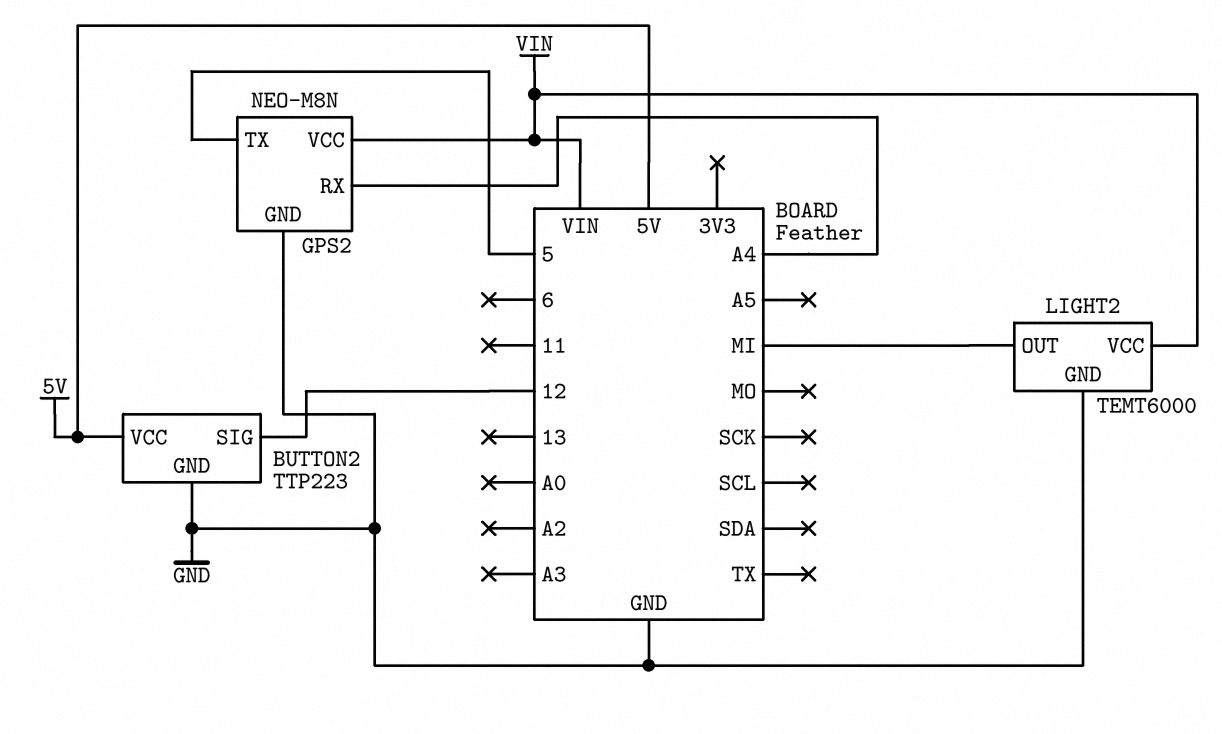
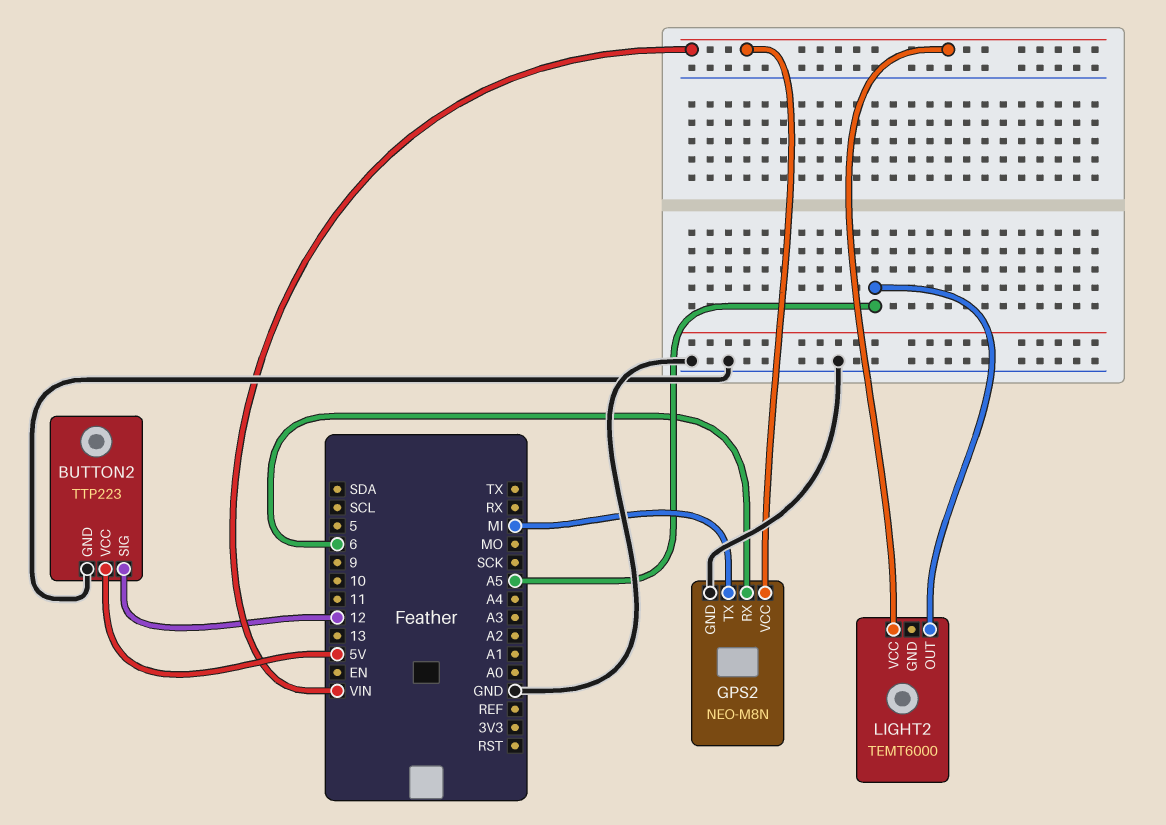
GPS2 pin RX: A4 -> 6
GPS2 pin TX: 5 -> MI
LIGHT2 pin GND: GND -> none
LIGHT2 pin OUT: MI -> A5

